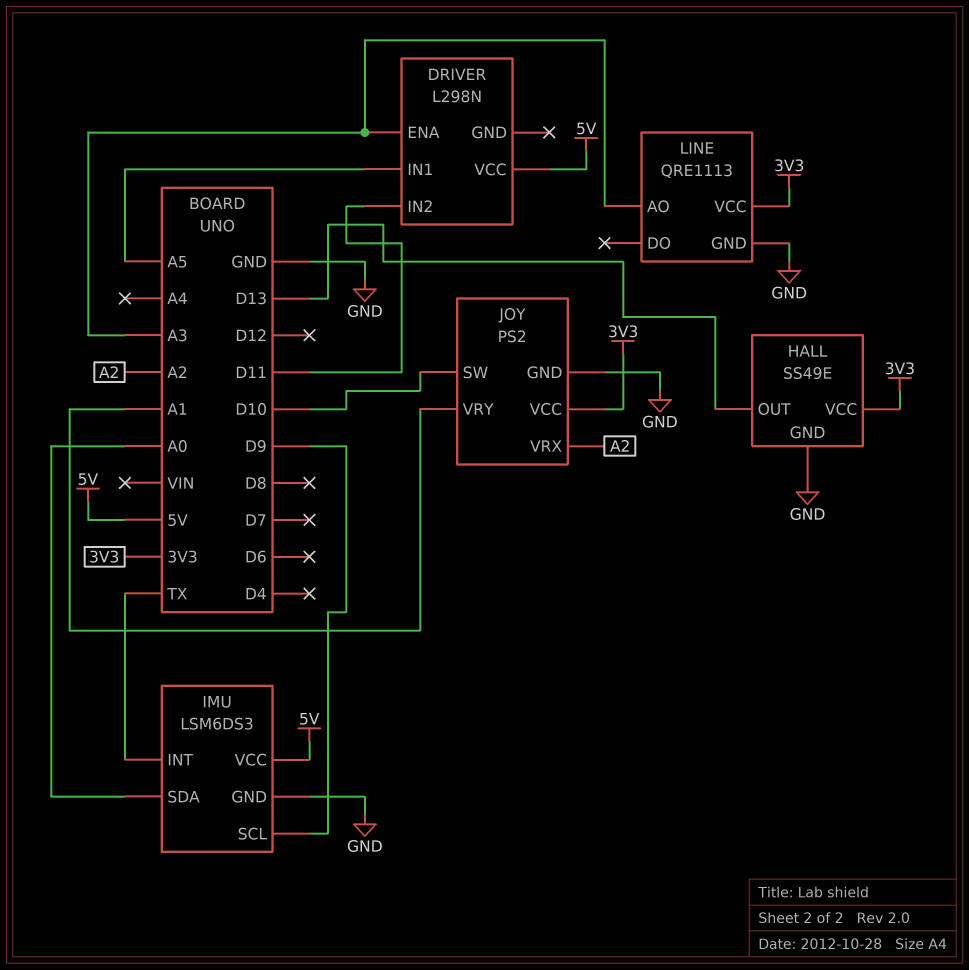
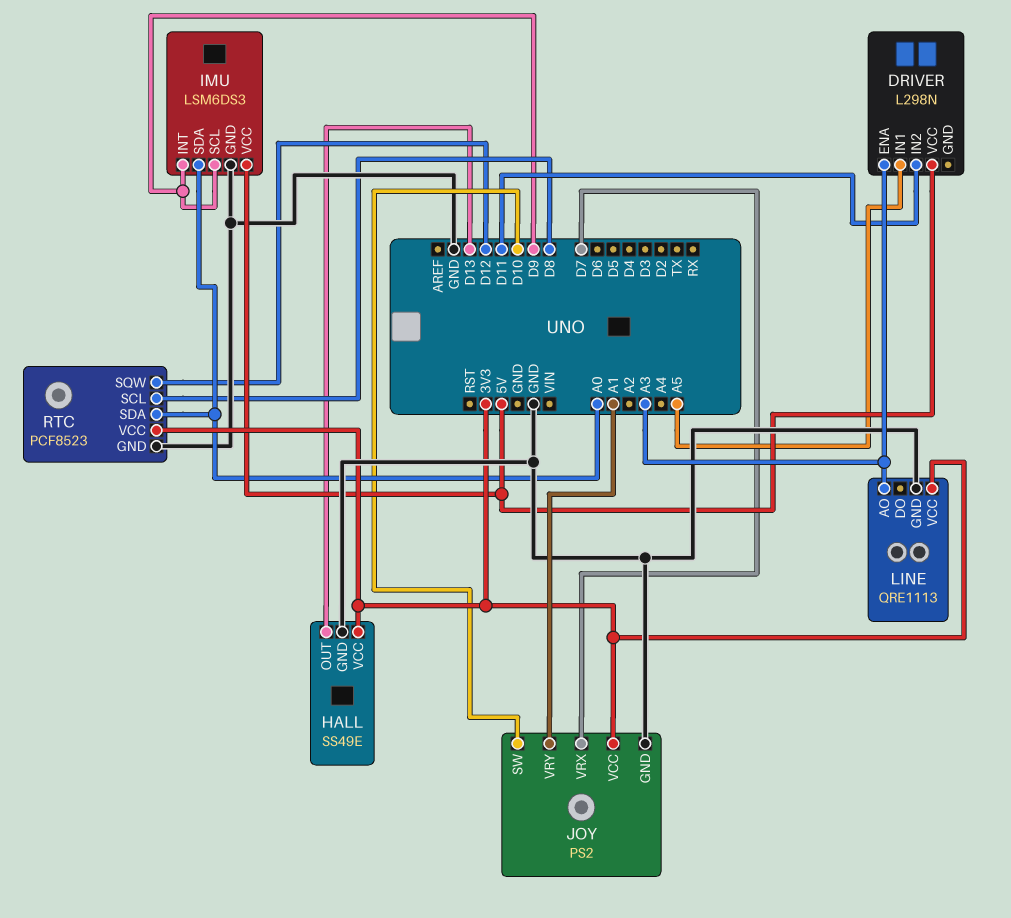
IMU pin INT: TX -> D9
JOY pin VRX: A2 -> D7
RTC: none -> PCF8523
RTC pin GND: none -> GND
RTC pin SCL: none -> D8
RTC pin SDA: none -> A0
RTC pin SQW: none -> D12
RTC pin VCC: none -> 3V3

